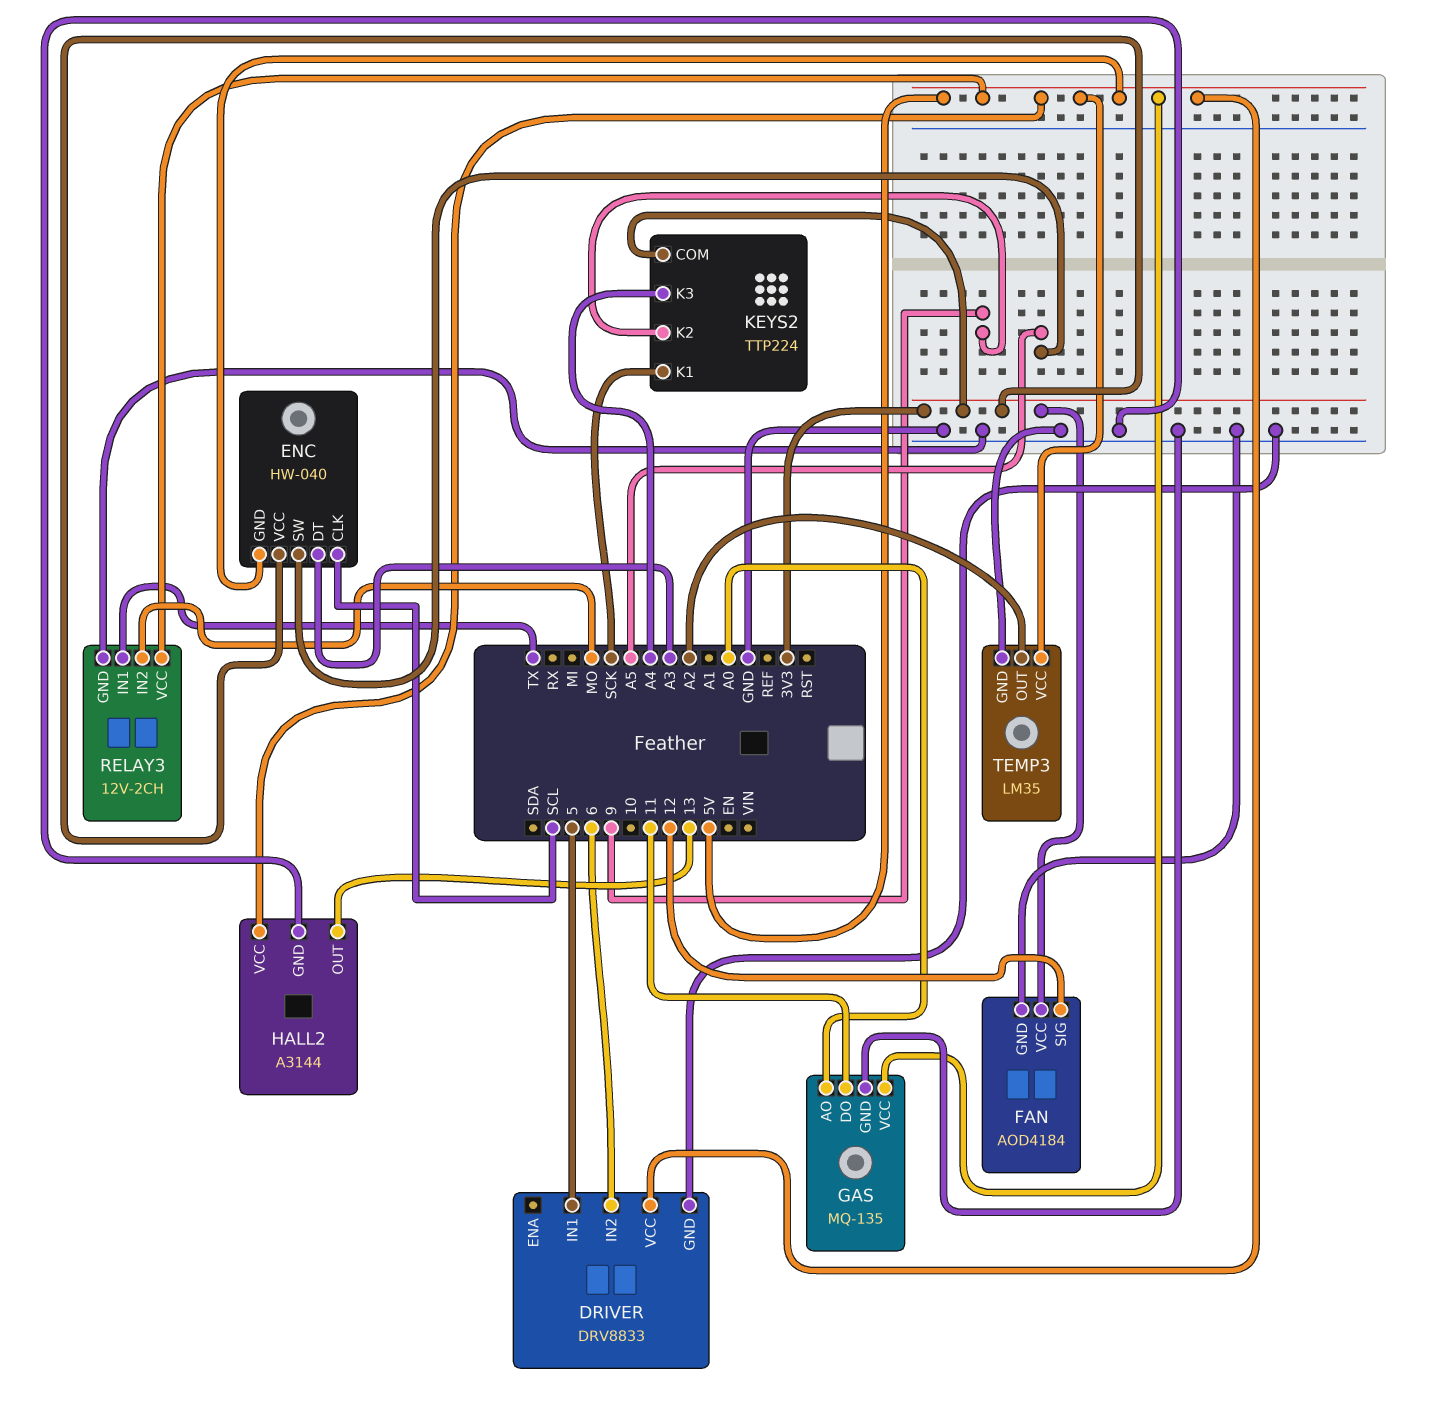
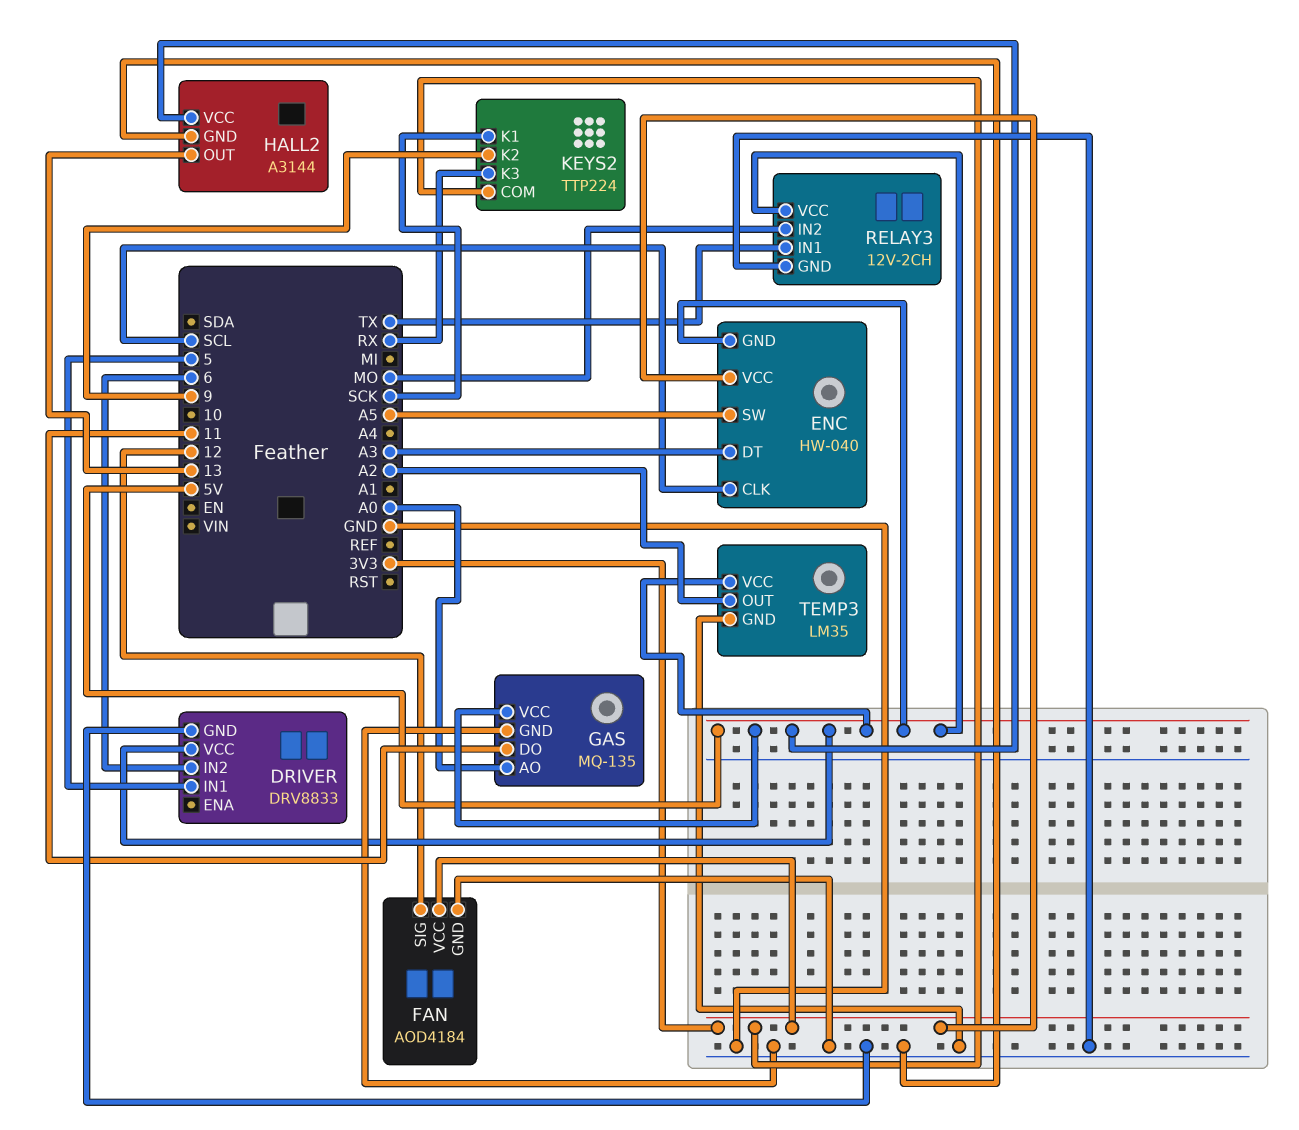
KEYS2 pin K3: A4 -> RX

